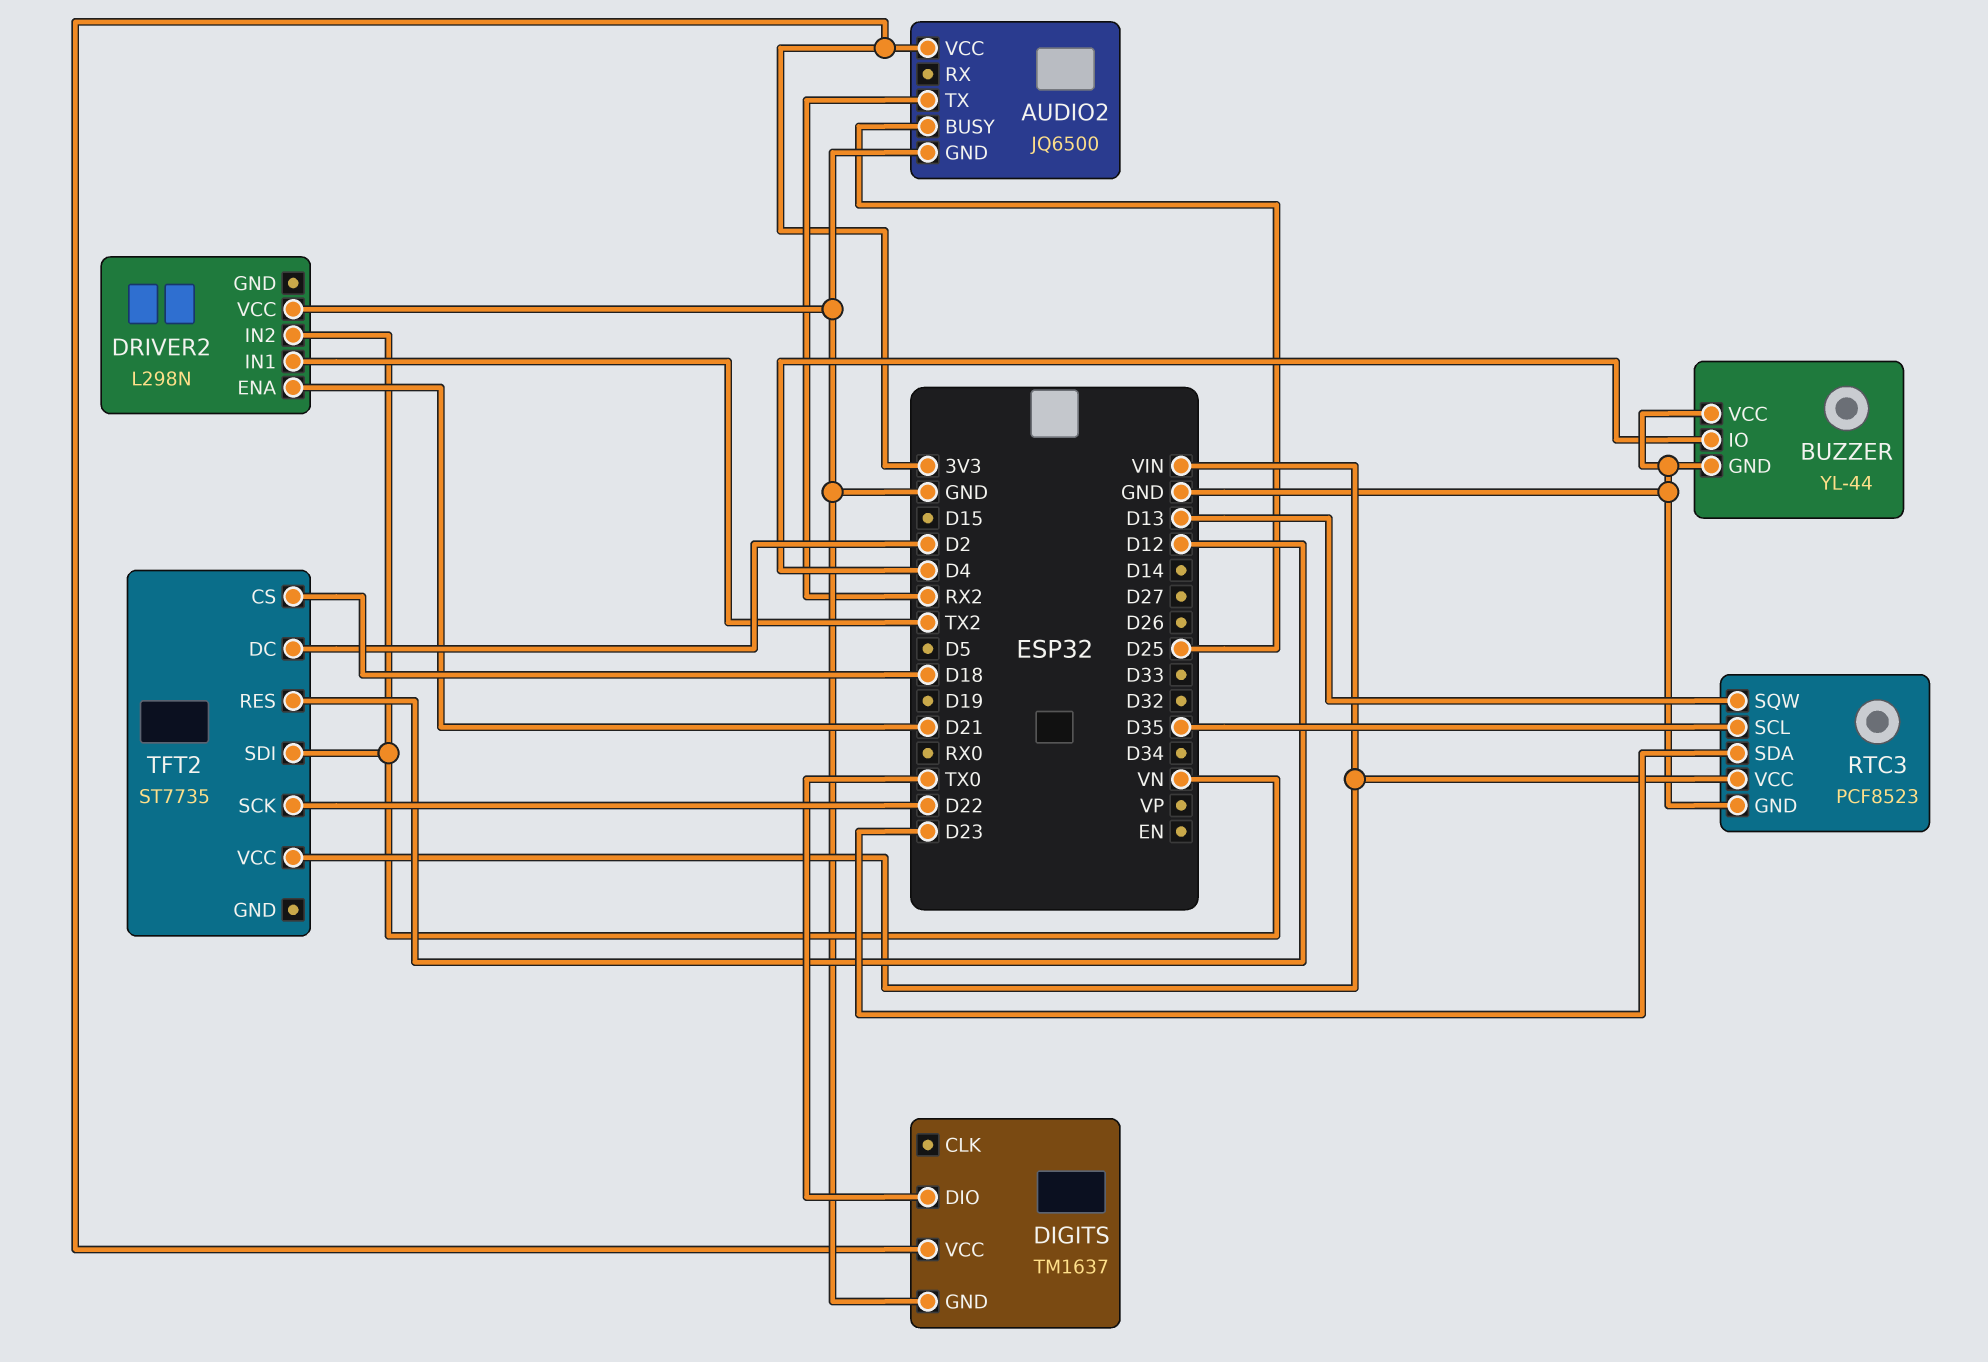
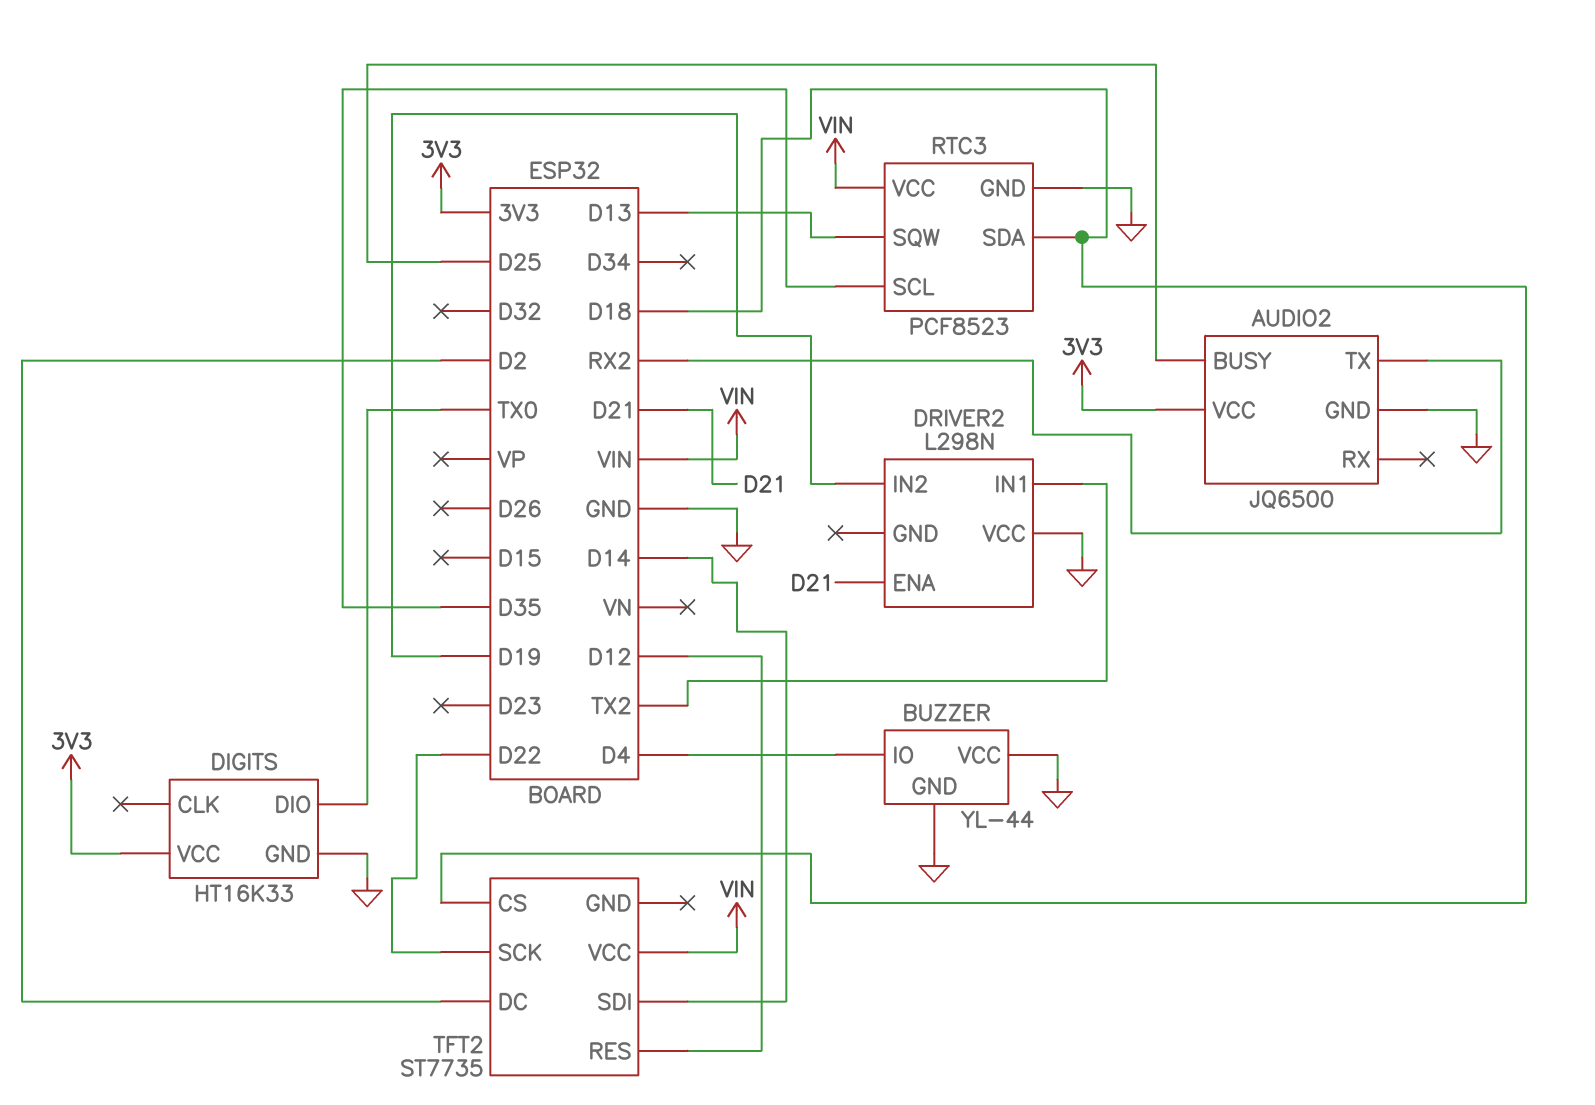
DIGITS: TM1637 -> HT16K33
DRIVER2 pin IN2: VN -> D19
RTC3 pin SDA: D23 -> D18
TFT2 pin SDI: VN -> D14

